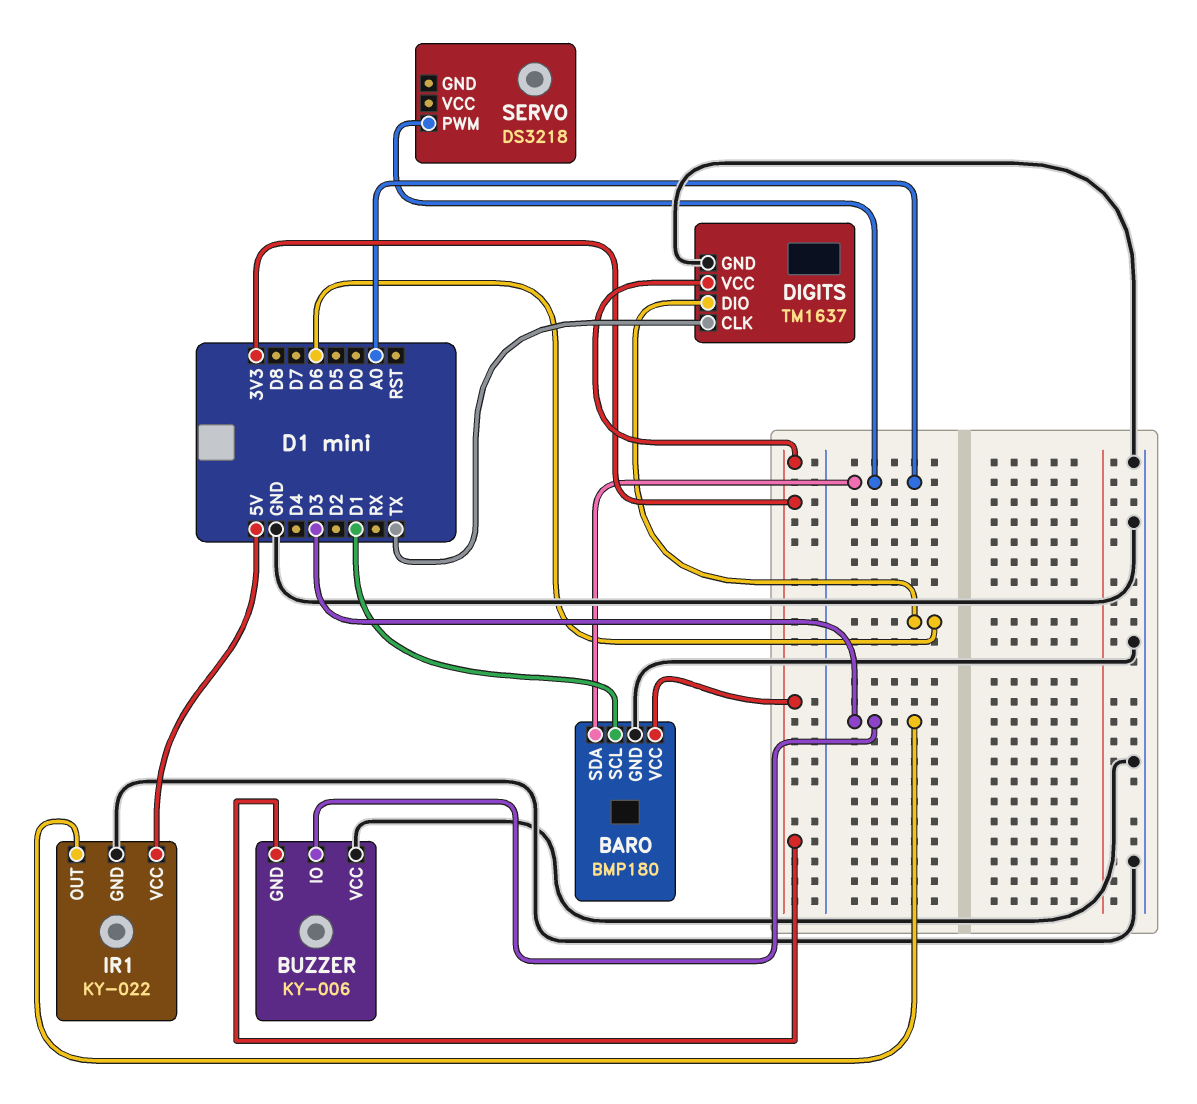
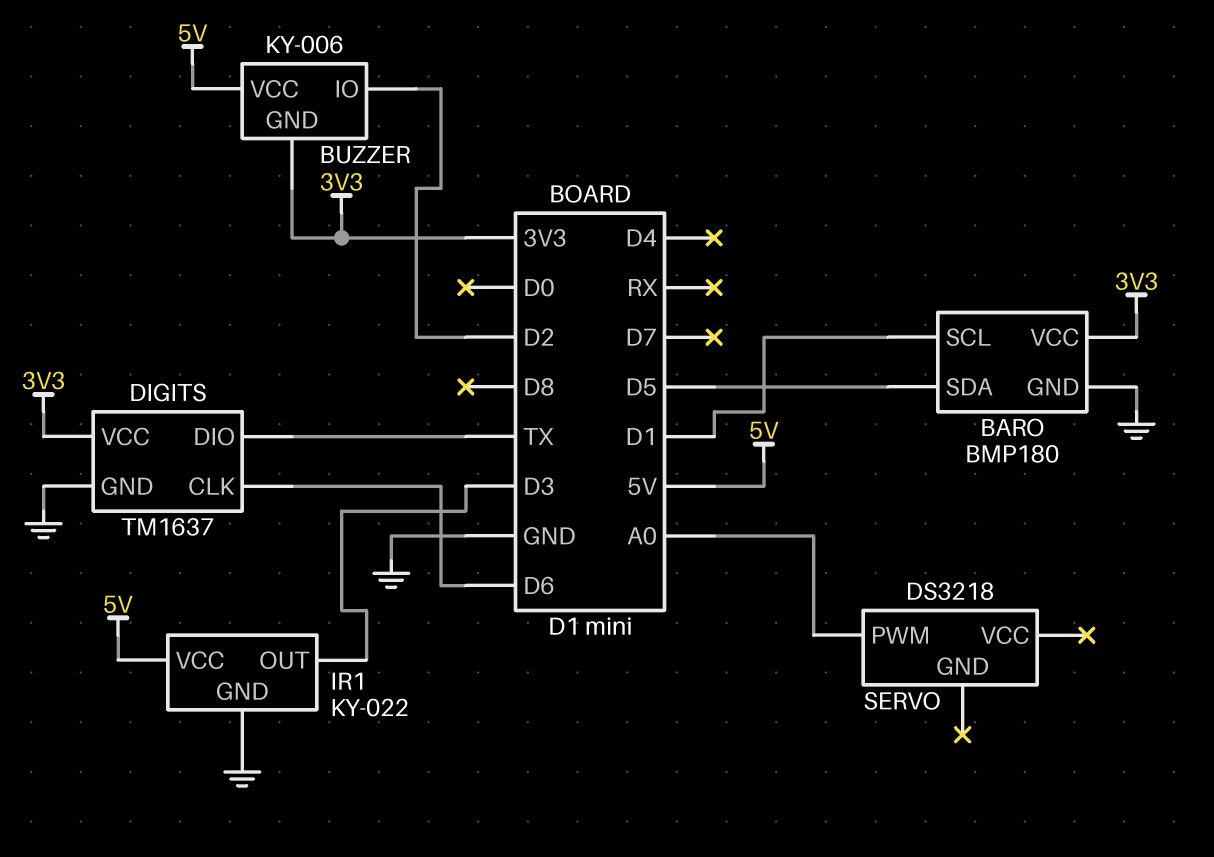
BARO pin SDA: A0 -> D5
BUZZER pin IO: D3 -> D2
BUZZER pin VCC: GND -> 5V
DIGITS pin CLK: TX -> D6
DIGITS pin DIO: D6 -> TX

